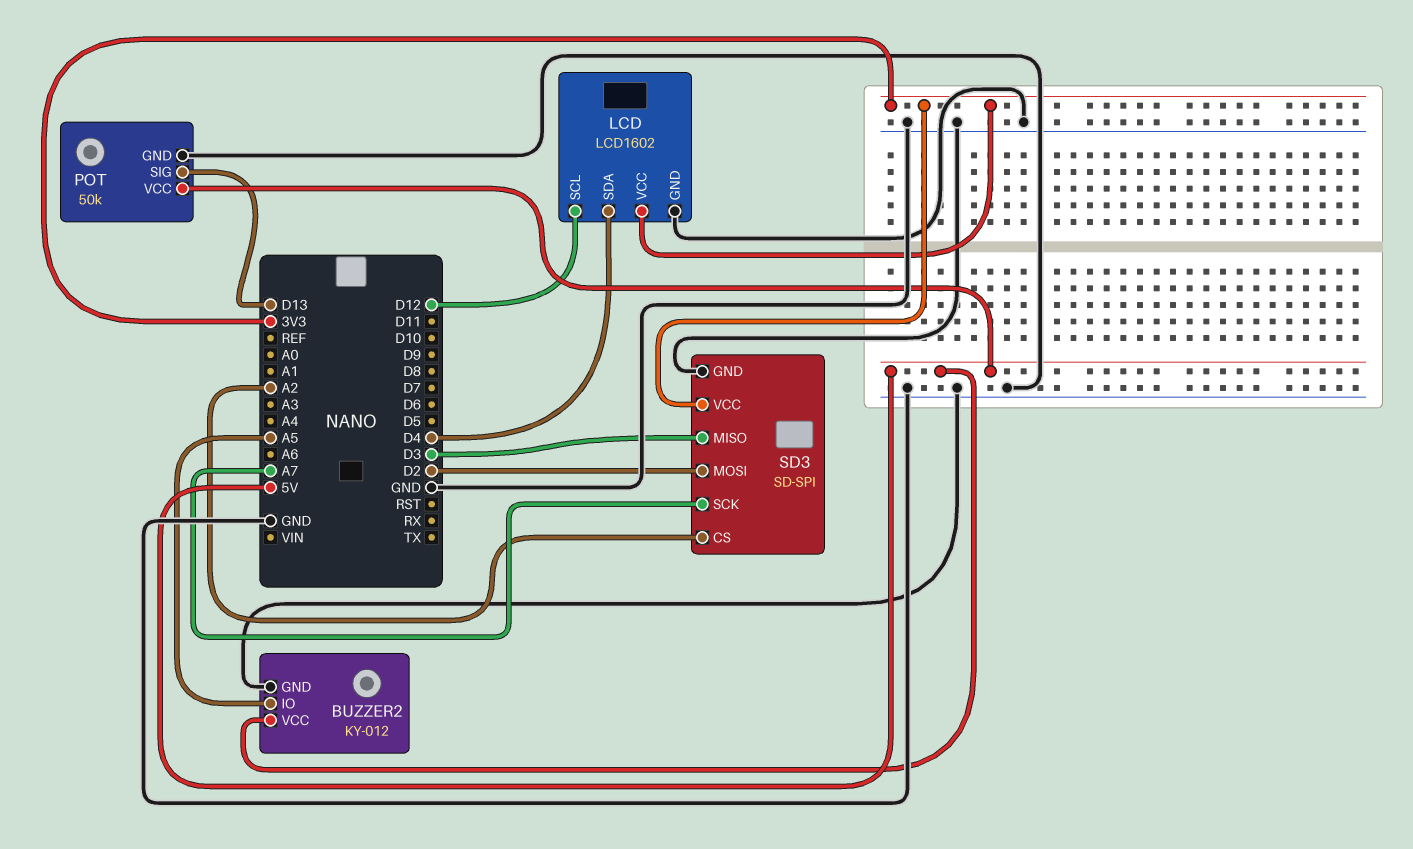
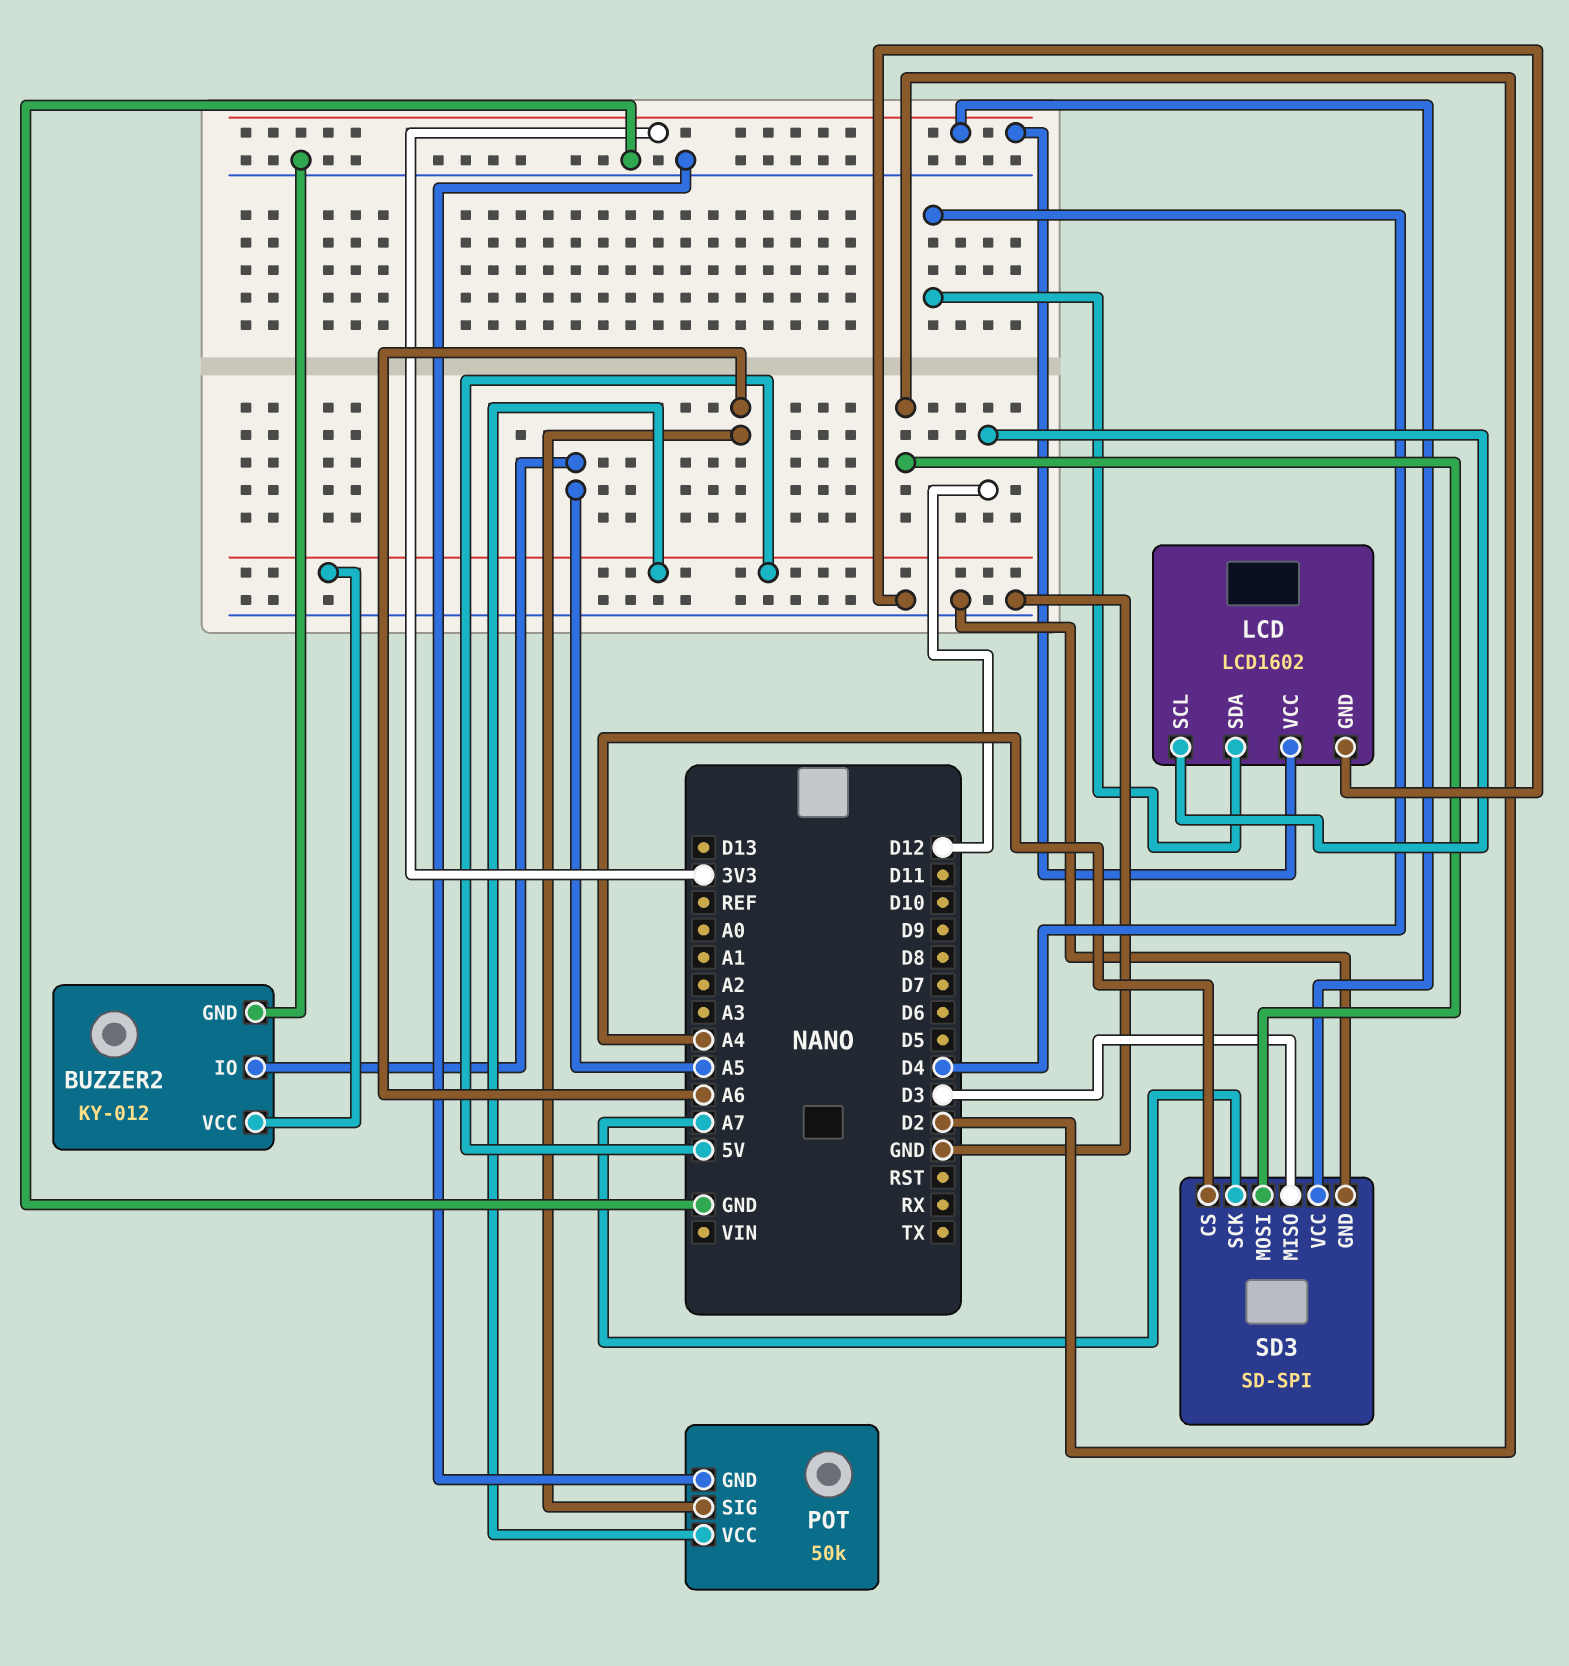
POT pin SIG: D13 -> A6
SD3 pin CS: A2 -> A4

